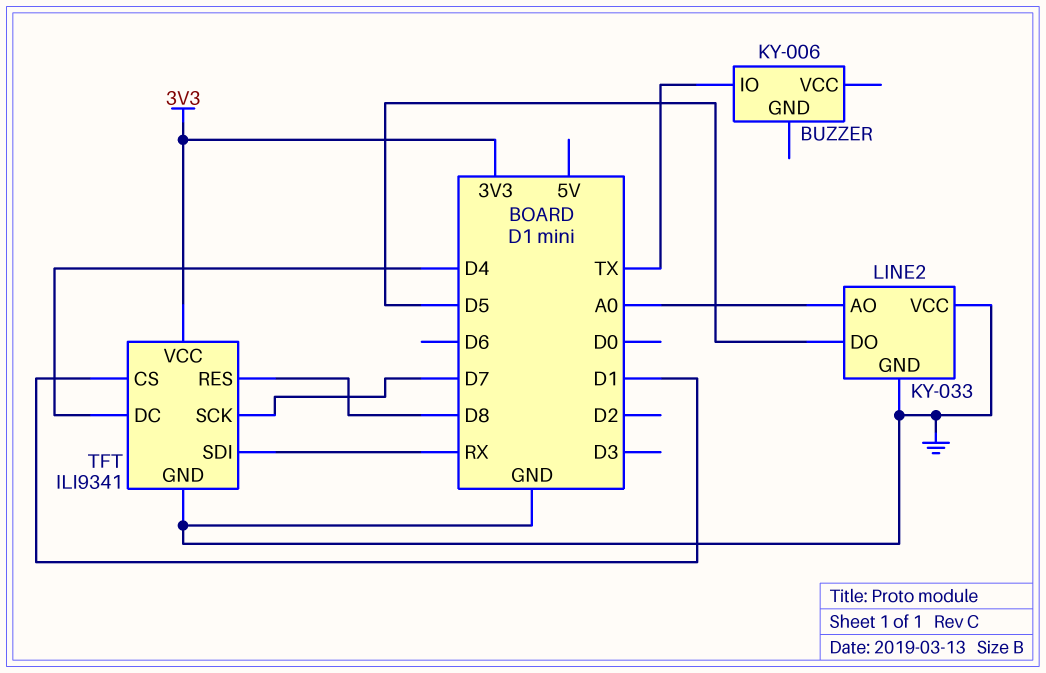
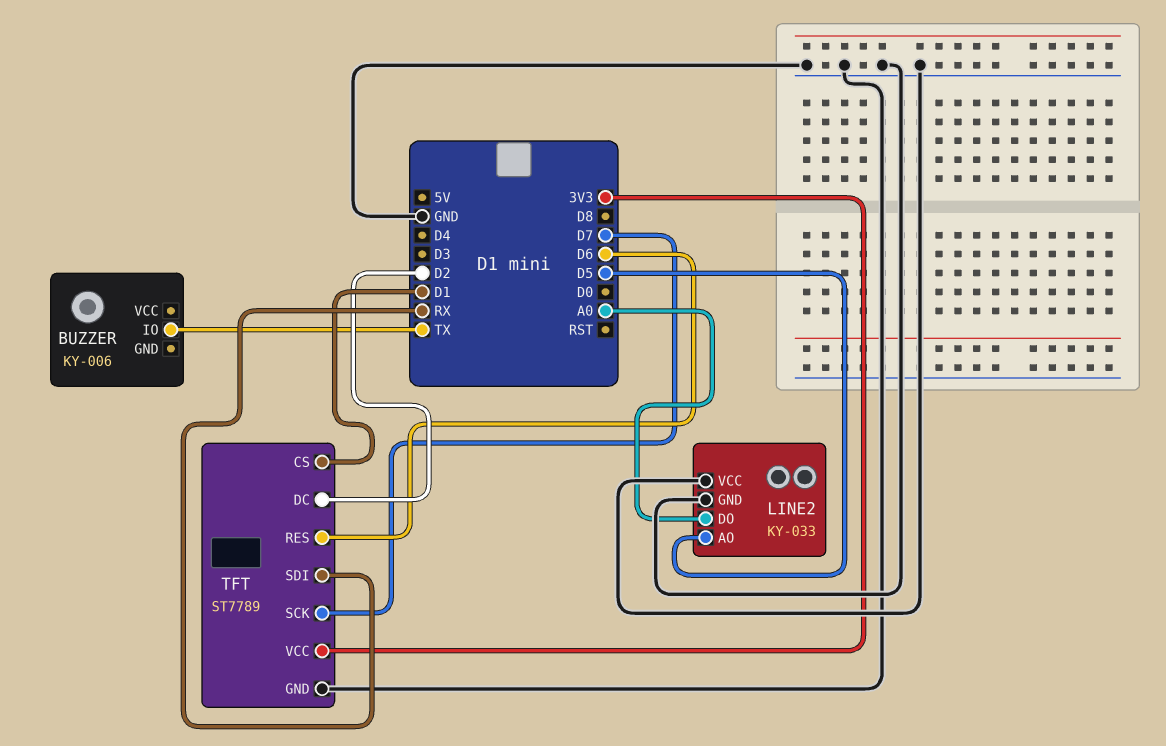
LINE2 pin AO: A0 -> D5
LINE2 pin DO: D5 -> A0
TFT: ILI9341 -> ST7789
TFT pin DC: D4 -> D2
TFT pin RES: D8 -> D6

